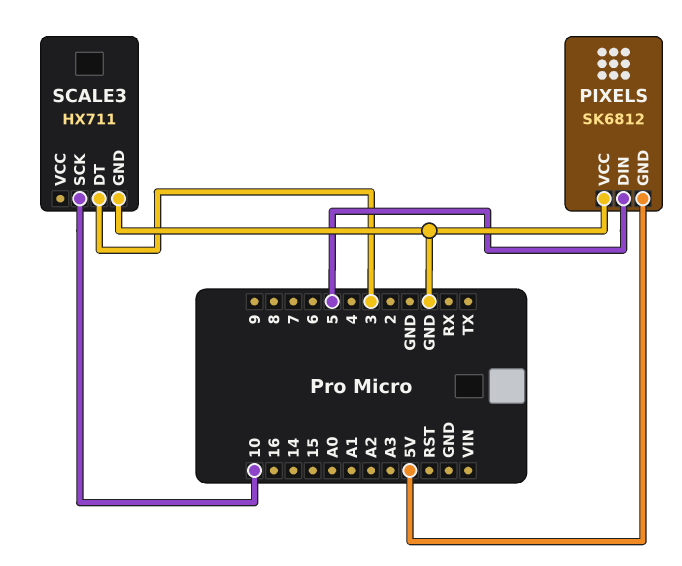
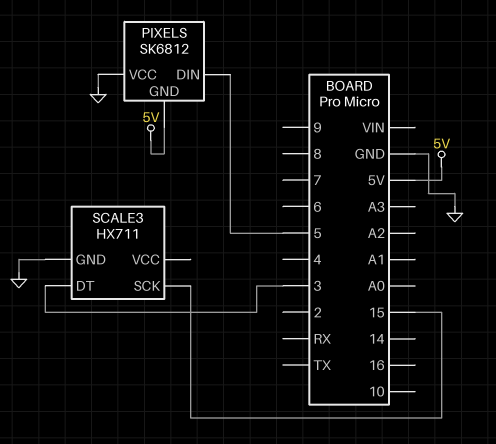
SCALE3 pin SCK: 10 -> 15

